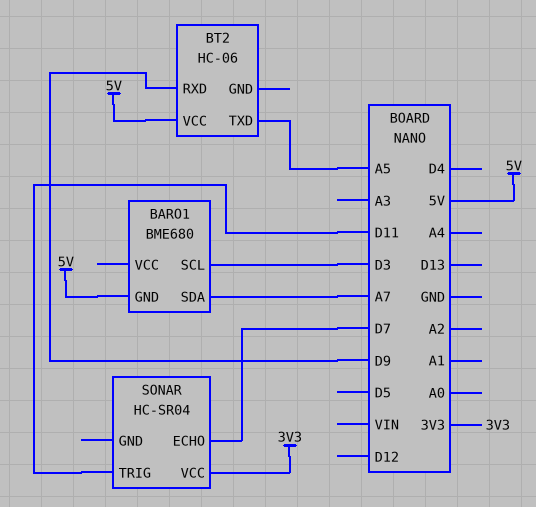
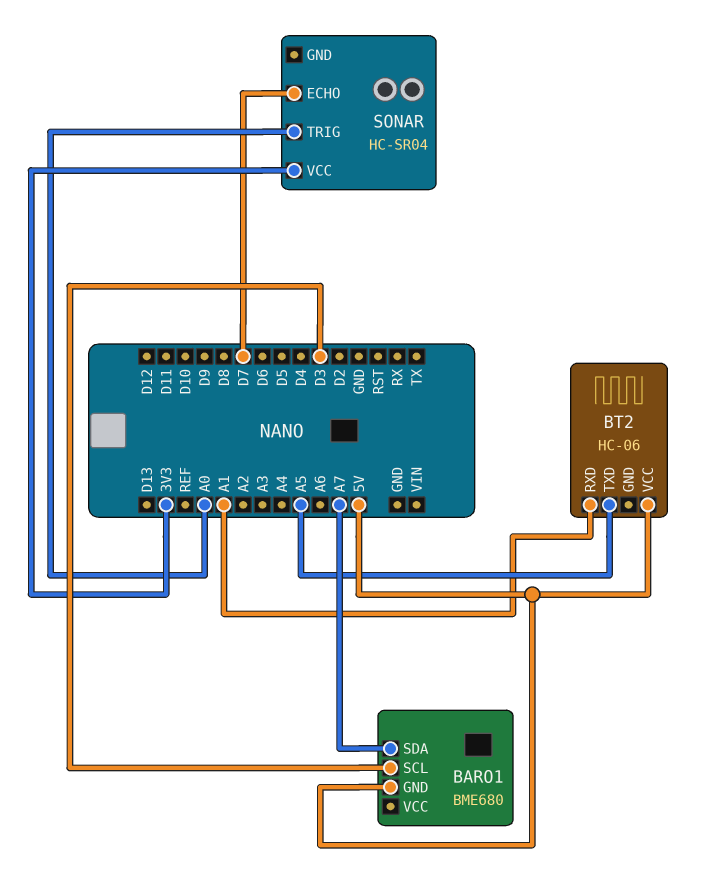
BT2 pin RXD: D9 -> A1
SONAR pin TRIG: D11 -> A0

